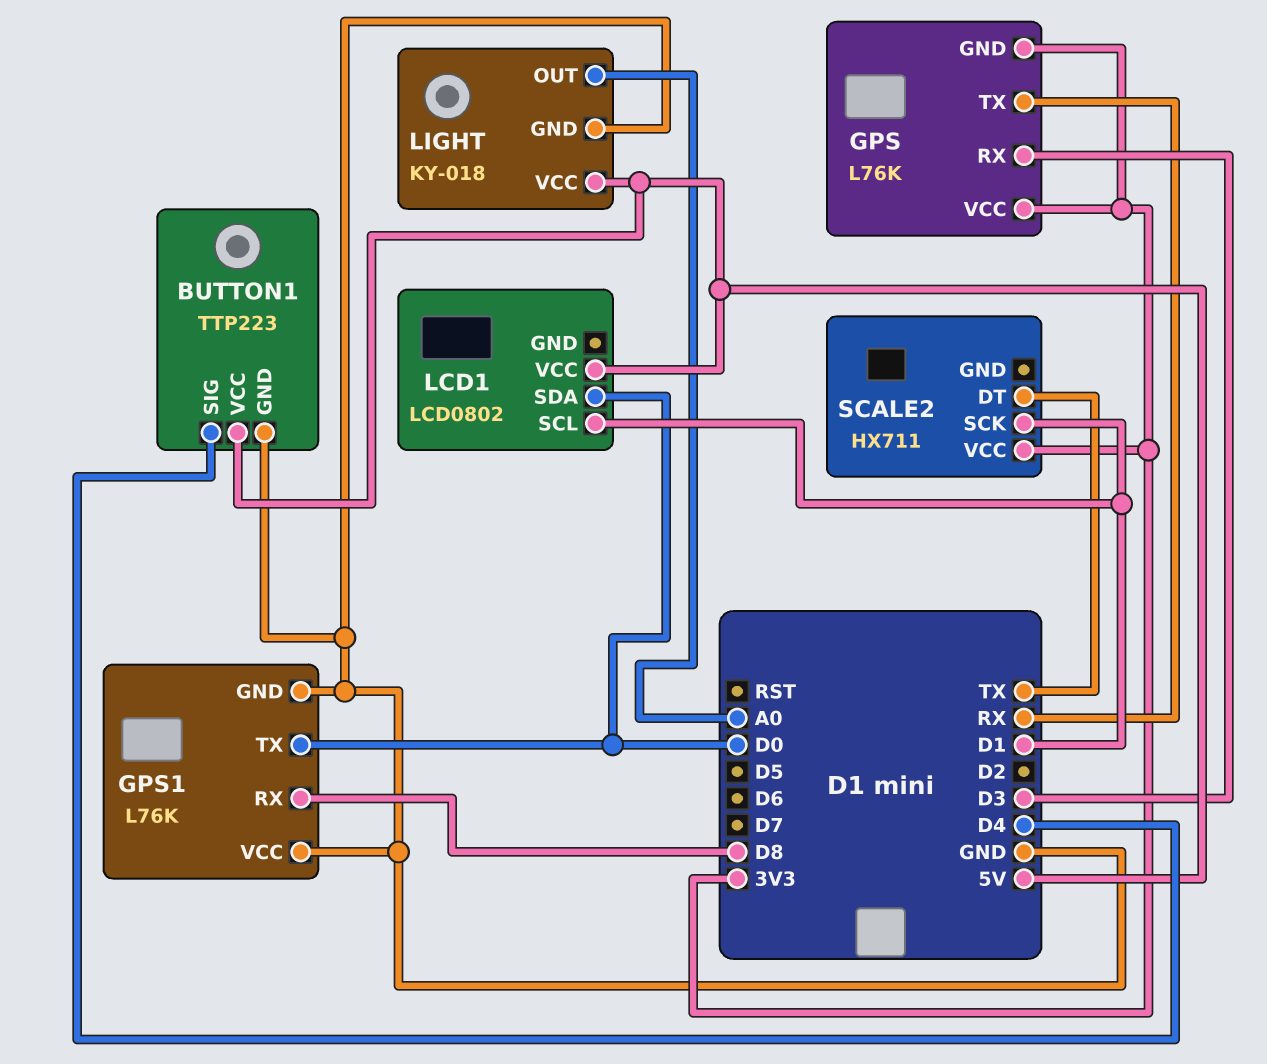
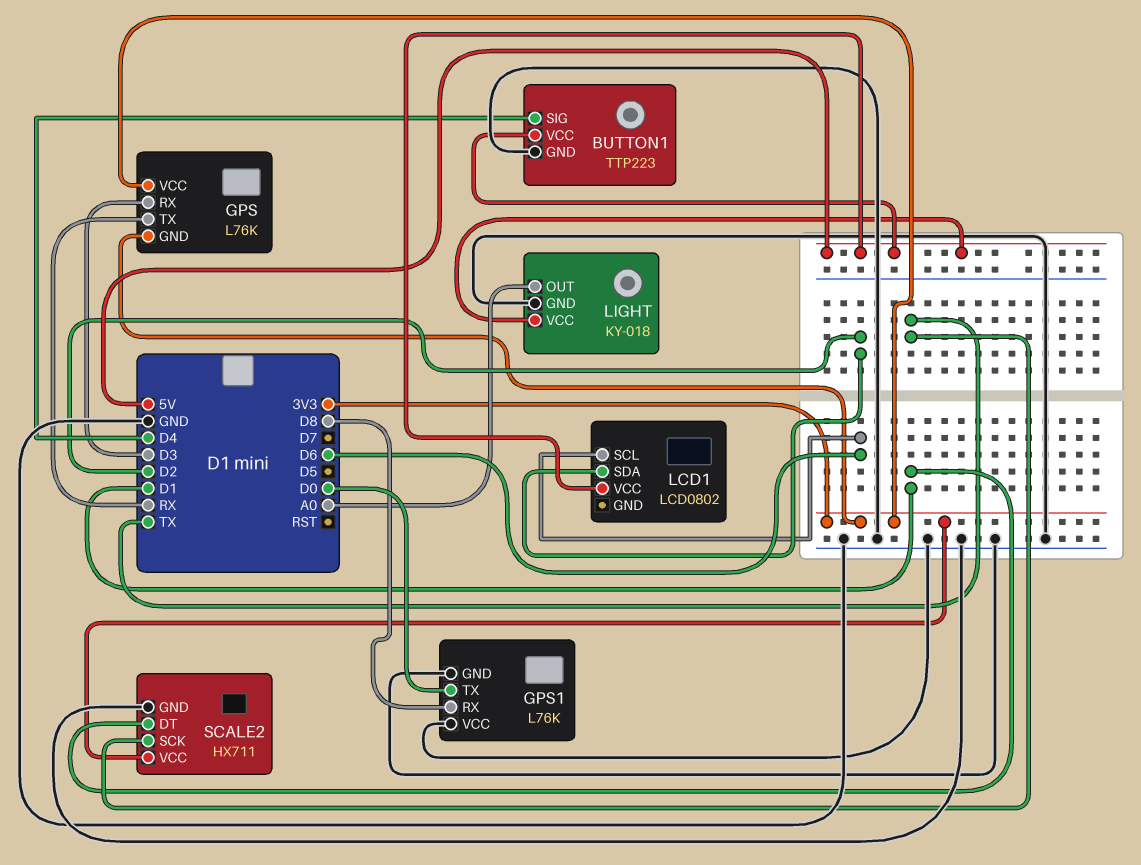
LCD1 pin SCL: D1 -> D6
LCD1 pin SDA: D0 -> D2
SCALE2 pin DT: TX -> D1
SCALE2 pin GND: none -> GND
SCALE2 pin SCK: D1 -> TX

